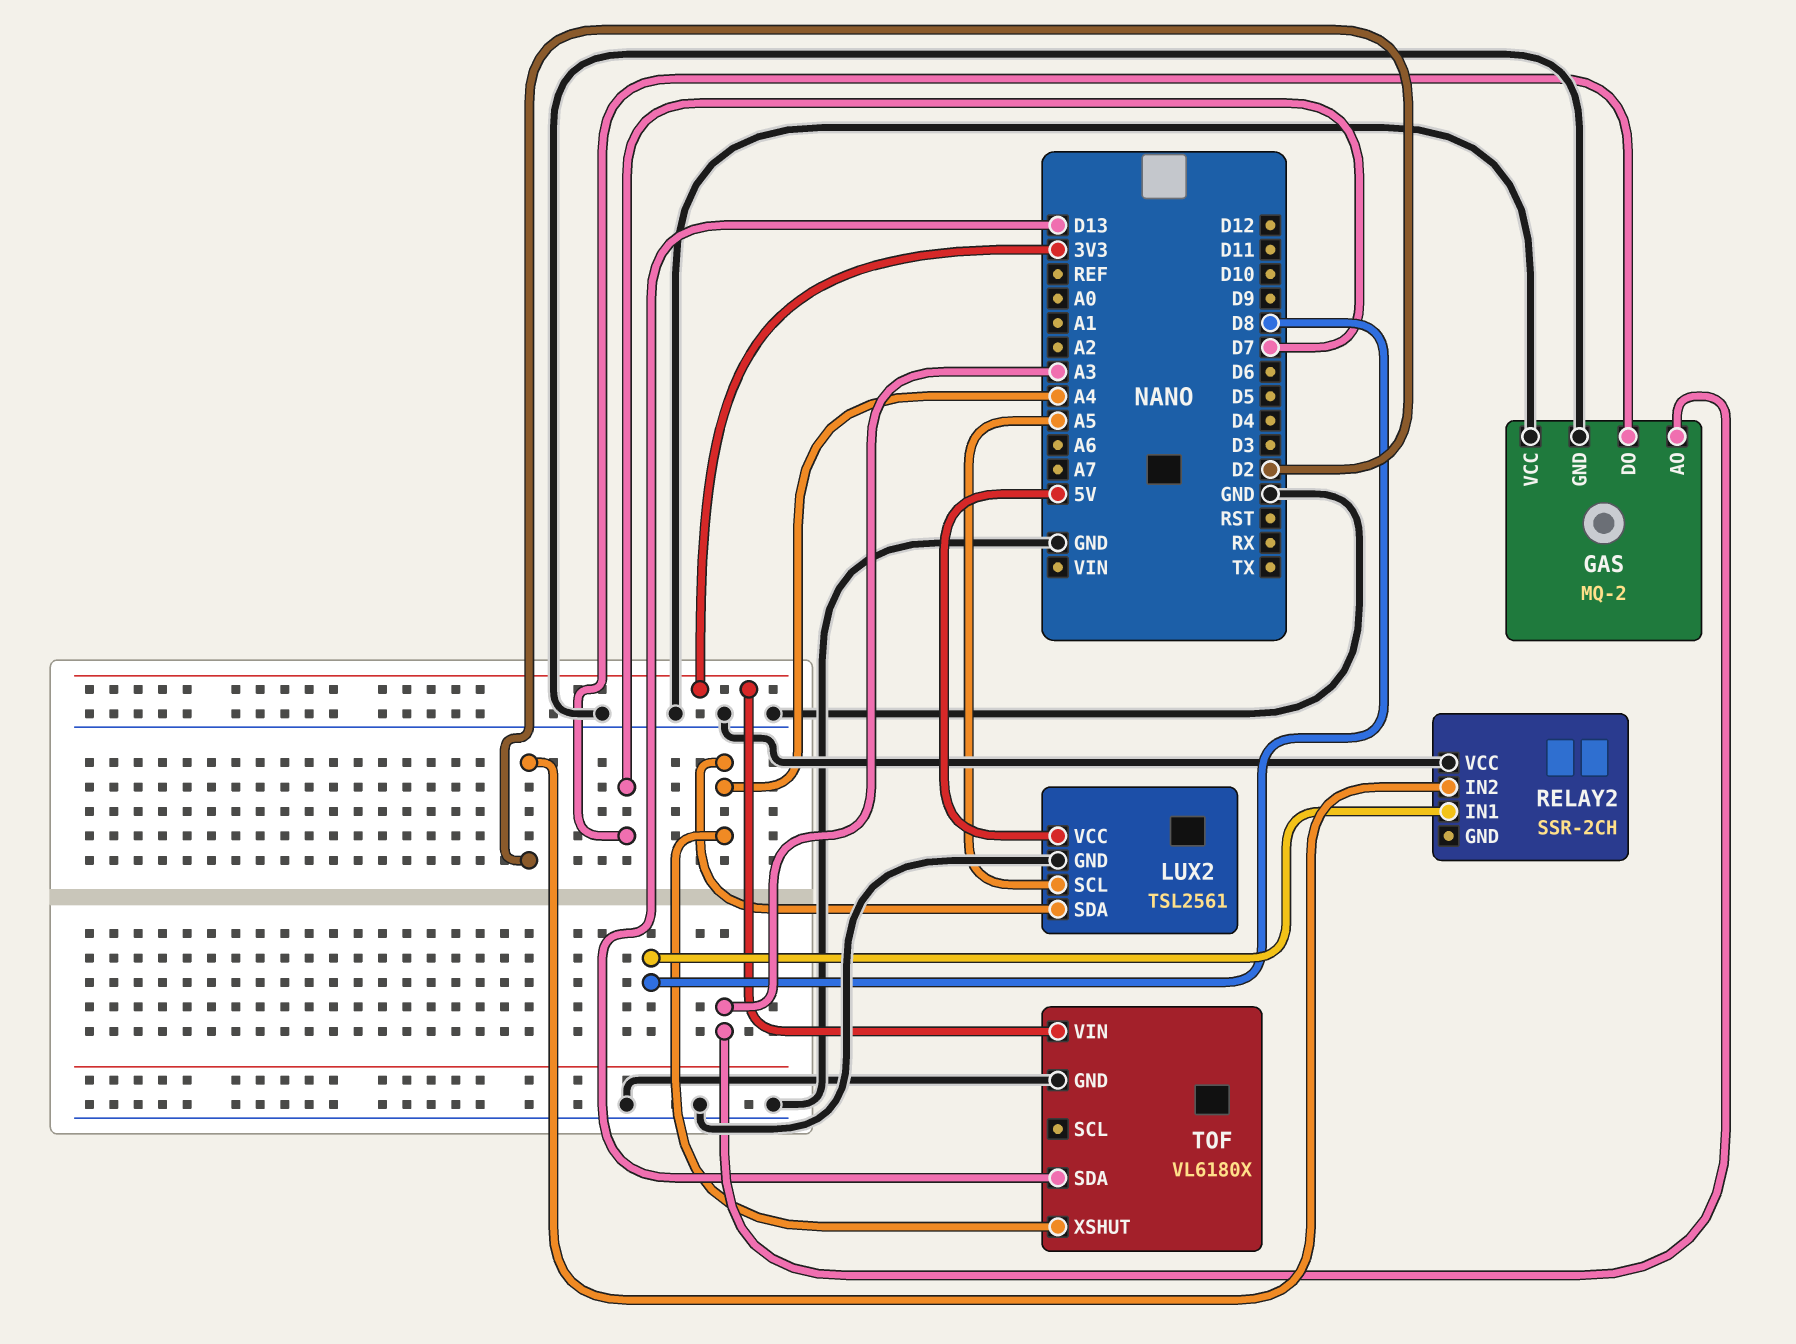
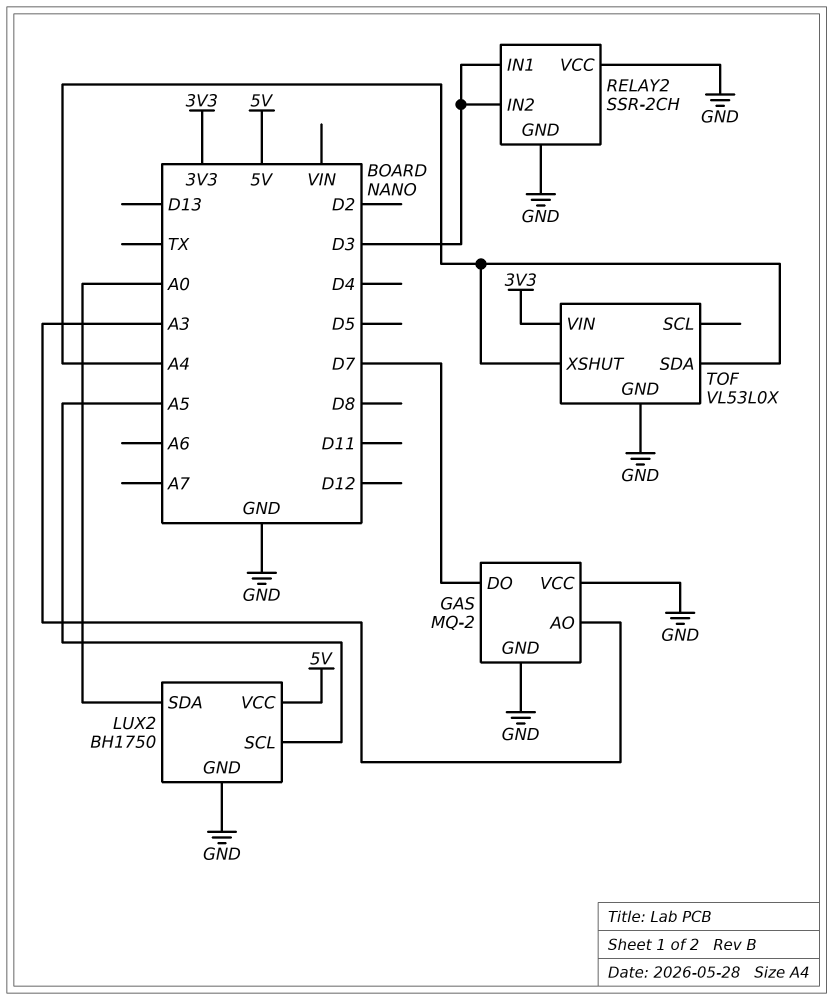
LUX2: TSL2561 -> BH1750
LUX2 pin SDA: A4 -> A0
RELAY2 pin GND: none -> GND
RELAY2 pin IN1: D8 -> D3
RELAY2 pin IN2: D2 -> D3
TOF: VL6180X -> VL53L0X
TOF pin SDA: D13 -> A4

